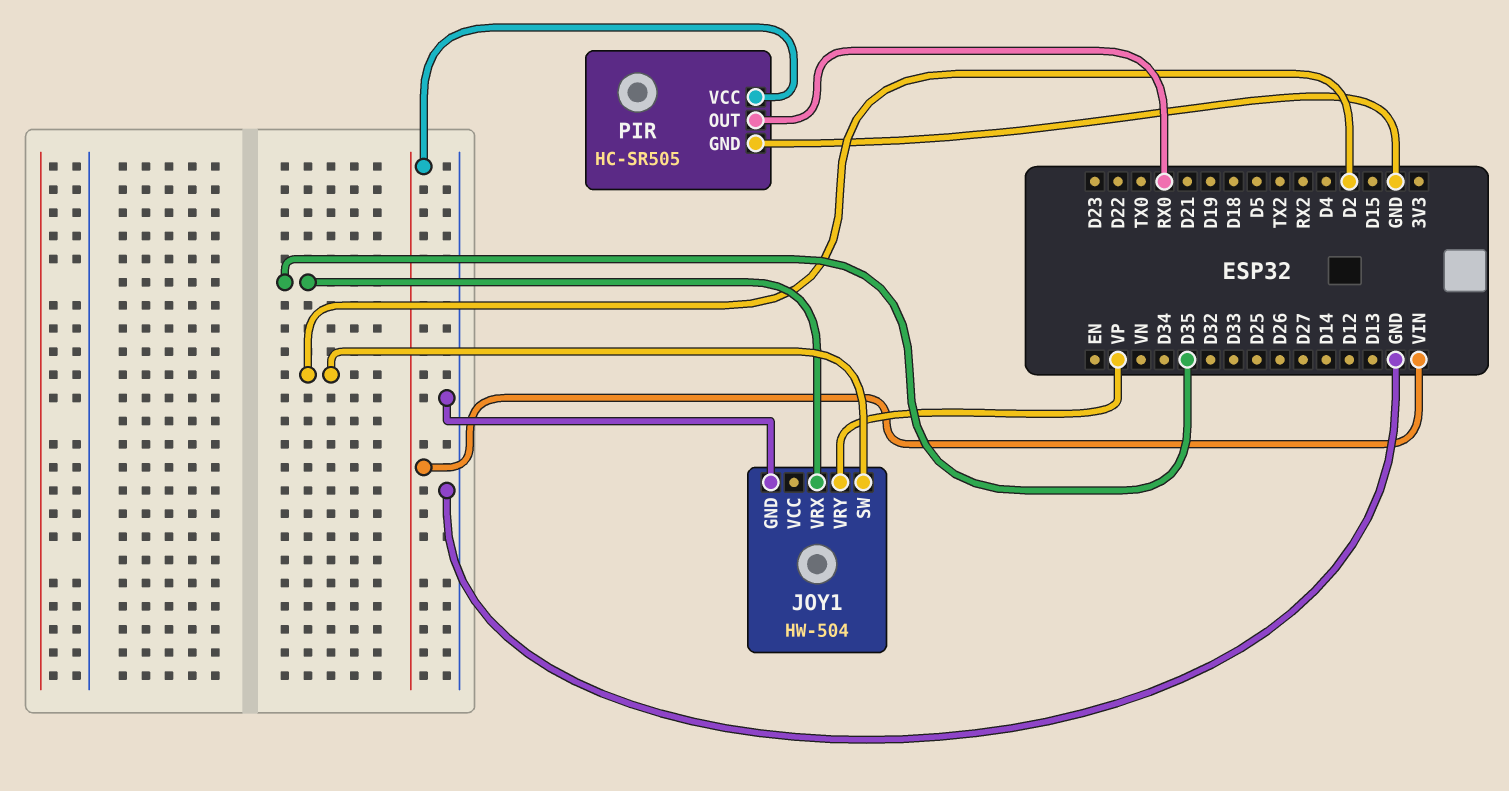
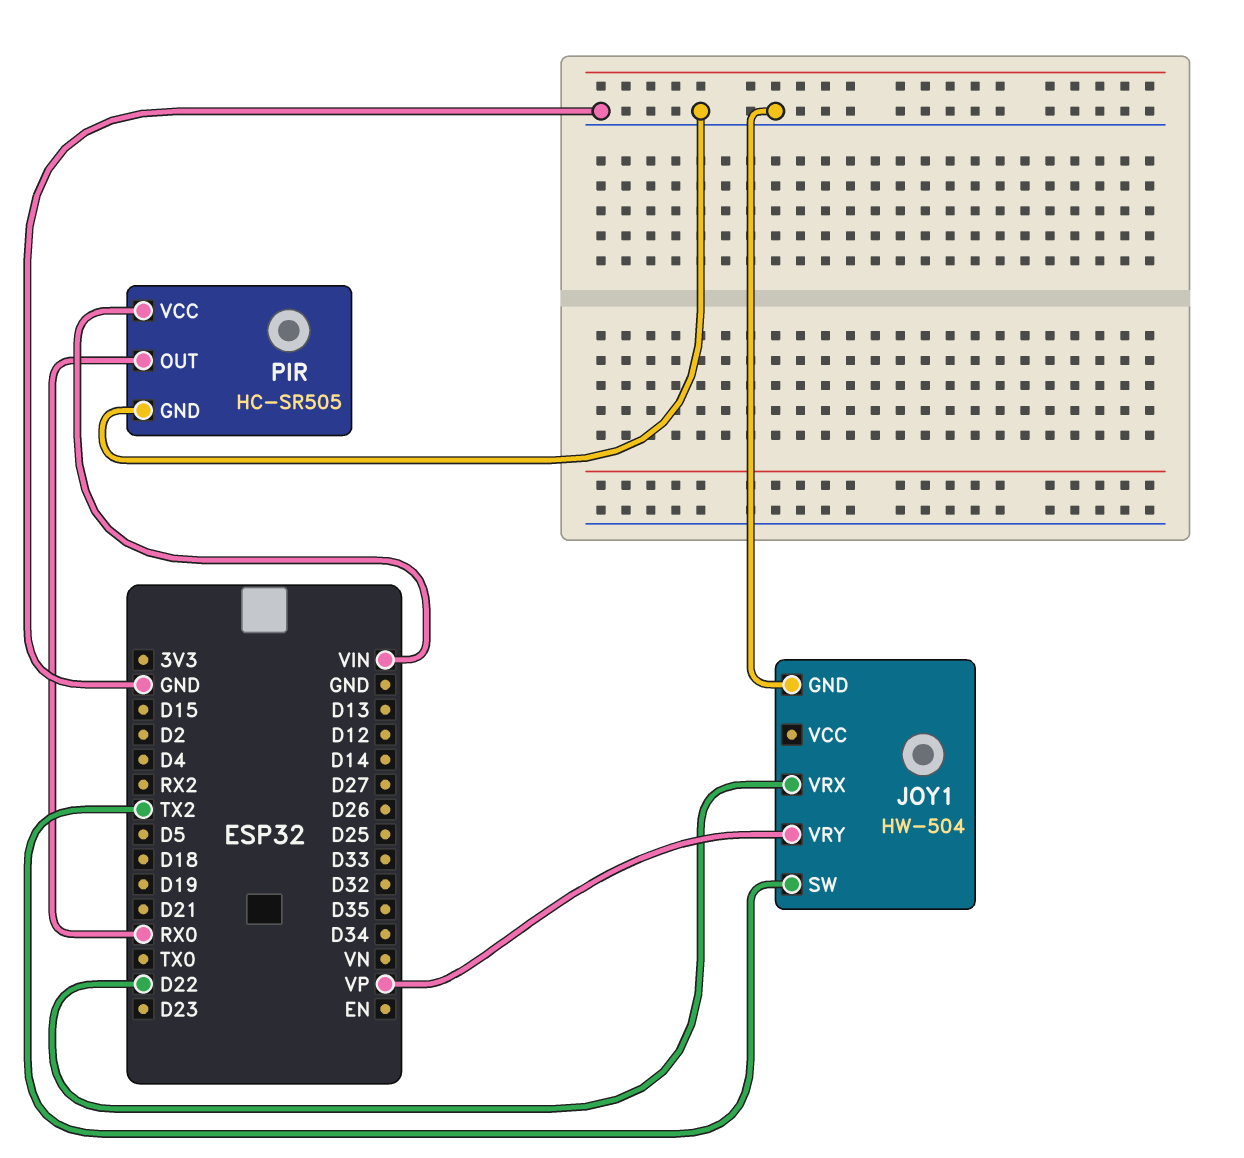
JOY1 pin SW: D2 -> TX2
JOY1 pin VRX: D35 -> D22

